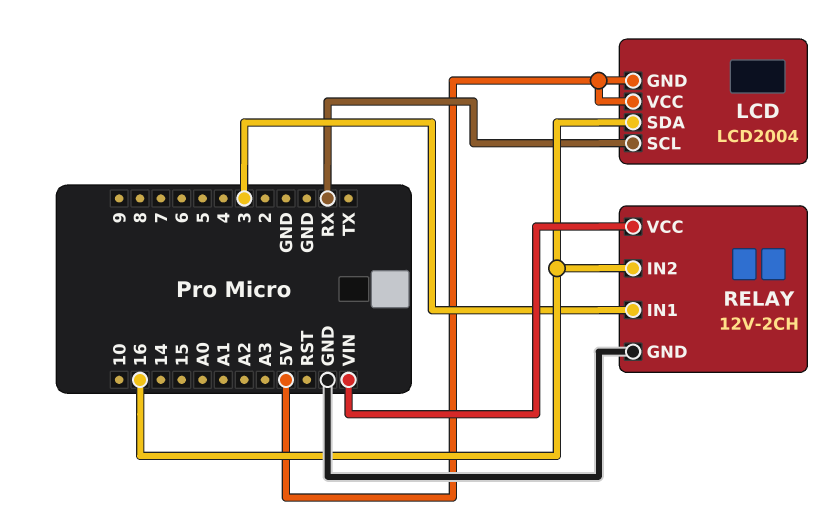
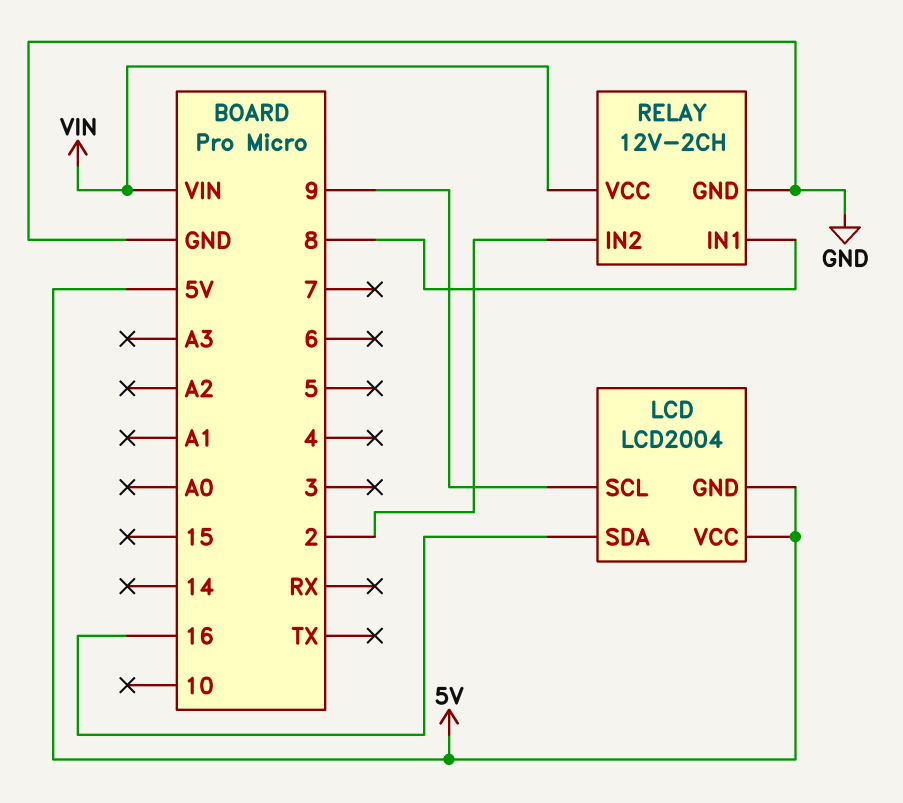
LCD pin SCL: RX -> 9
RELAY pin IN1: 3 -> 8
RELAY pin IN2: 16 -> 2

